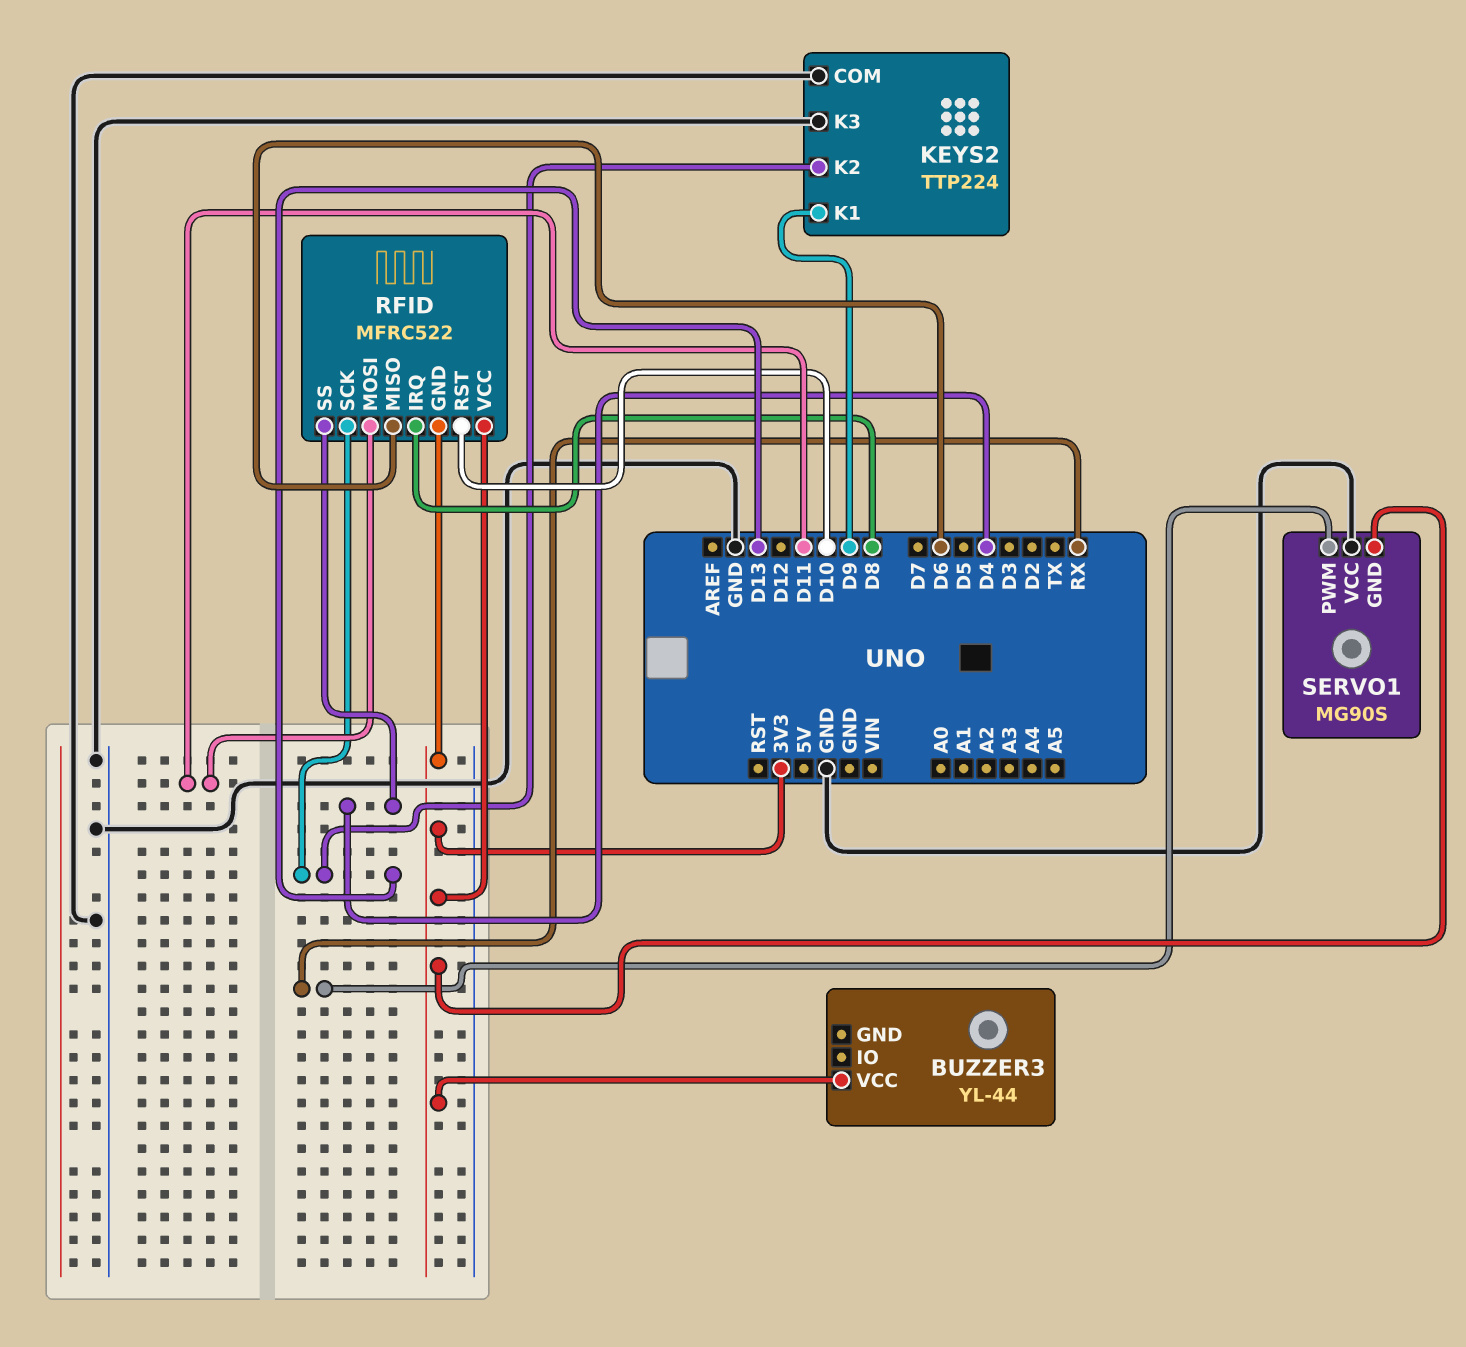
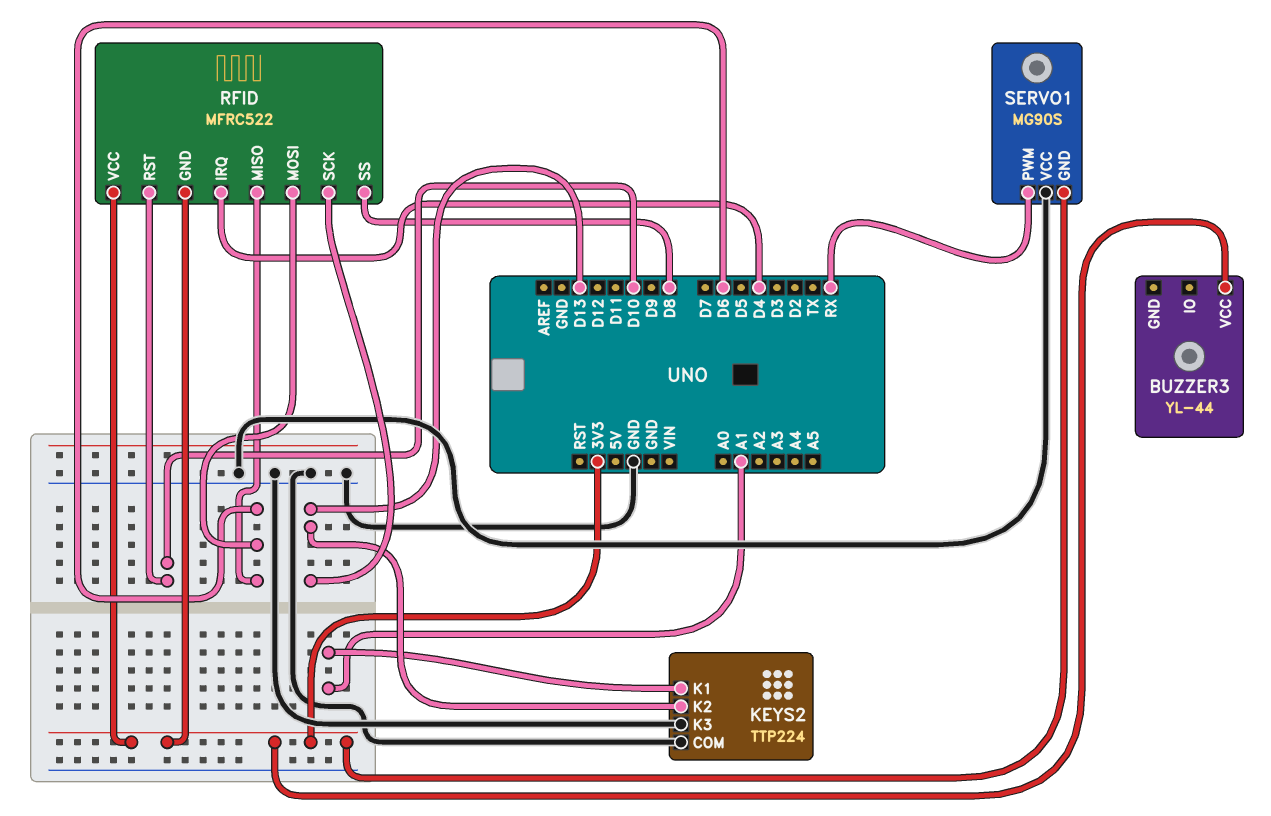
KEYS2 pin K1: D9 -> A1
RFID pin IRQ: D8 -> D4
RFID pin MOSI: D11 -> D6
RFID pin SS: D4 -> D8

